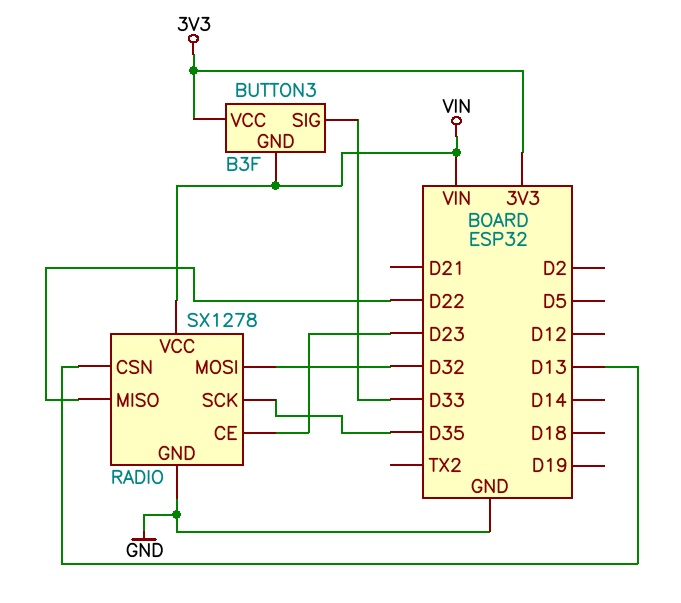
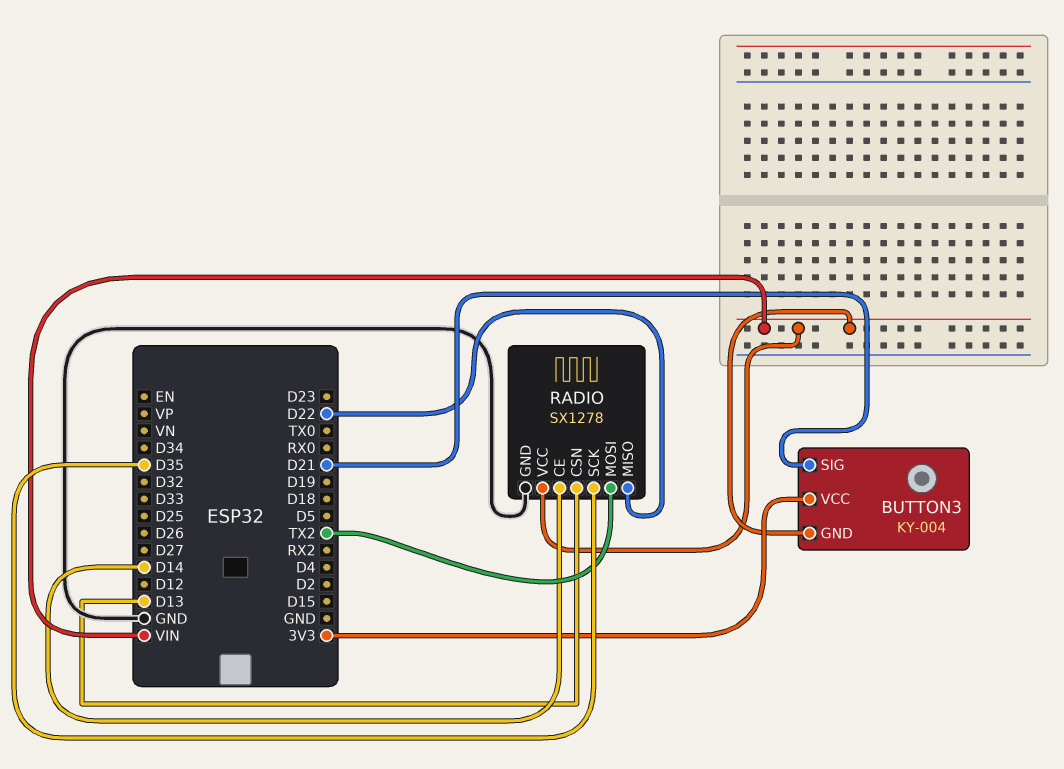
BUTTON3: B3F -> KY-004
BUTTON3 pin SIG: D33 -> D21
RADIO pin CE: D23 -> D14
RADIO pin MOSI: D32 -> TX2

